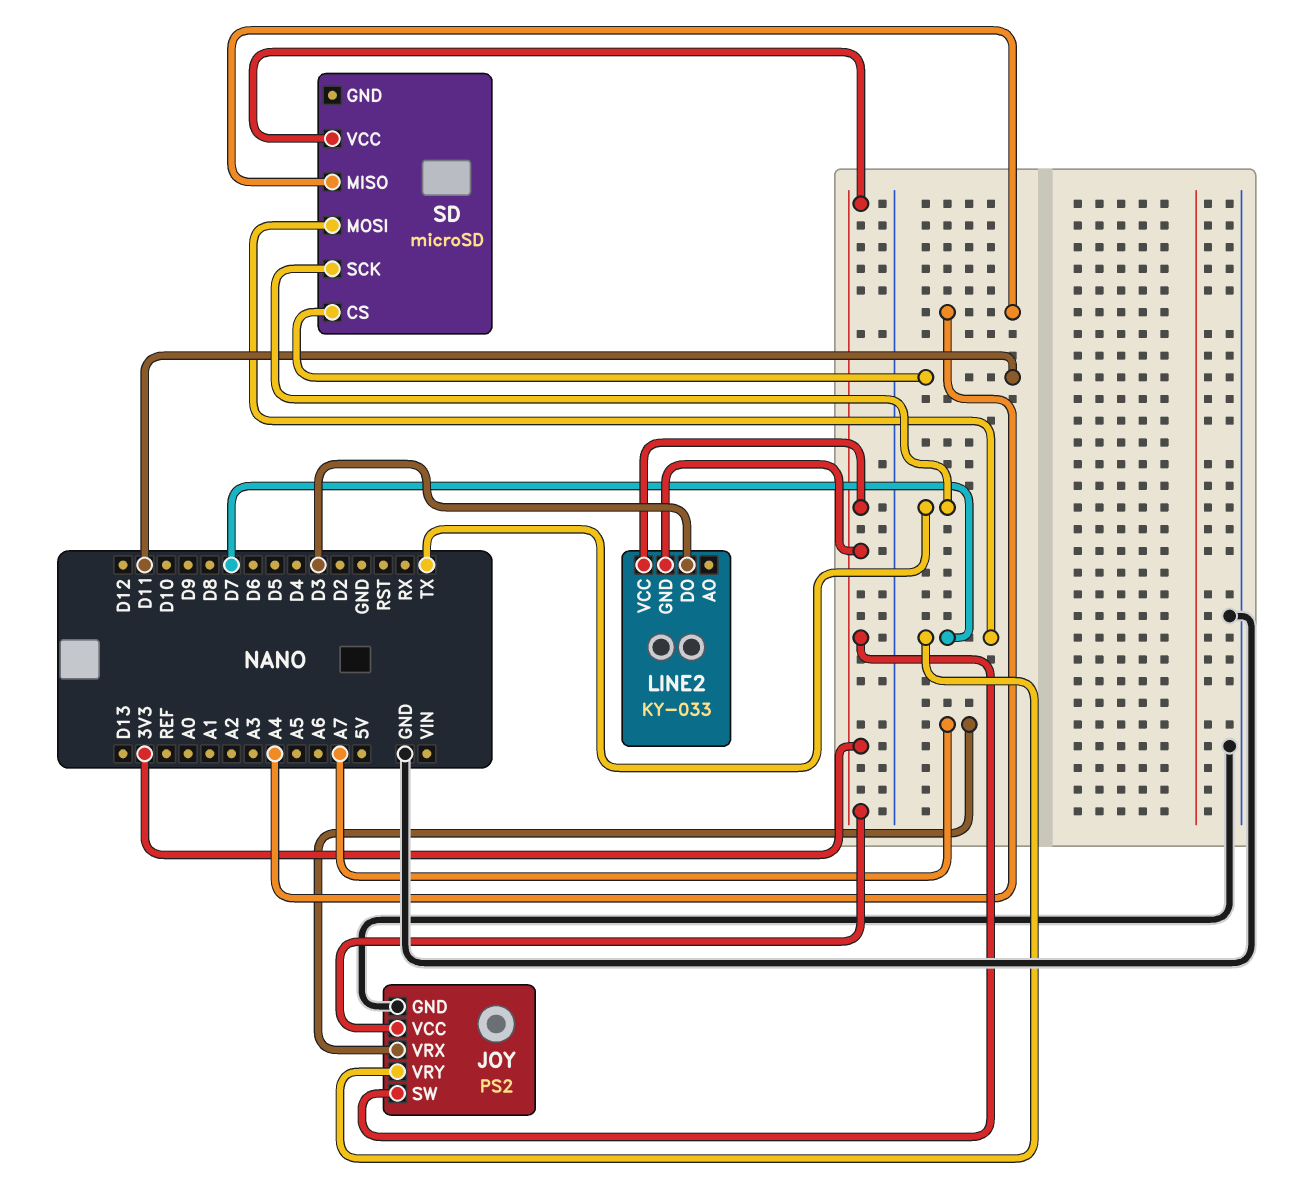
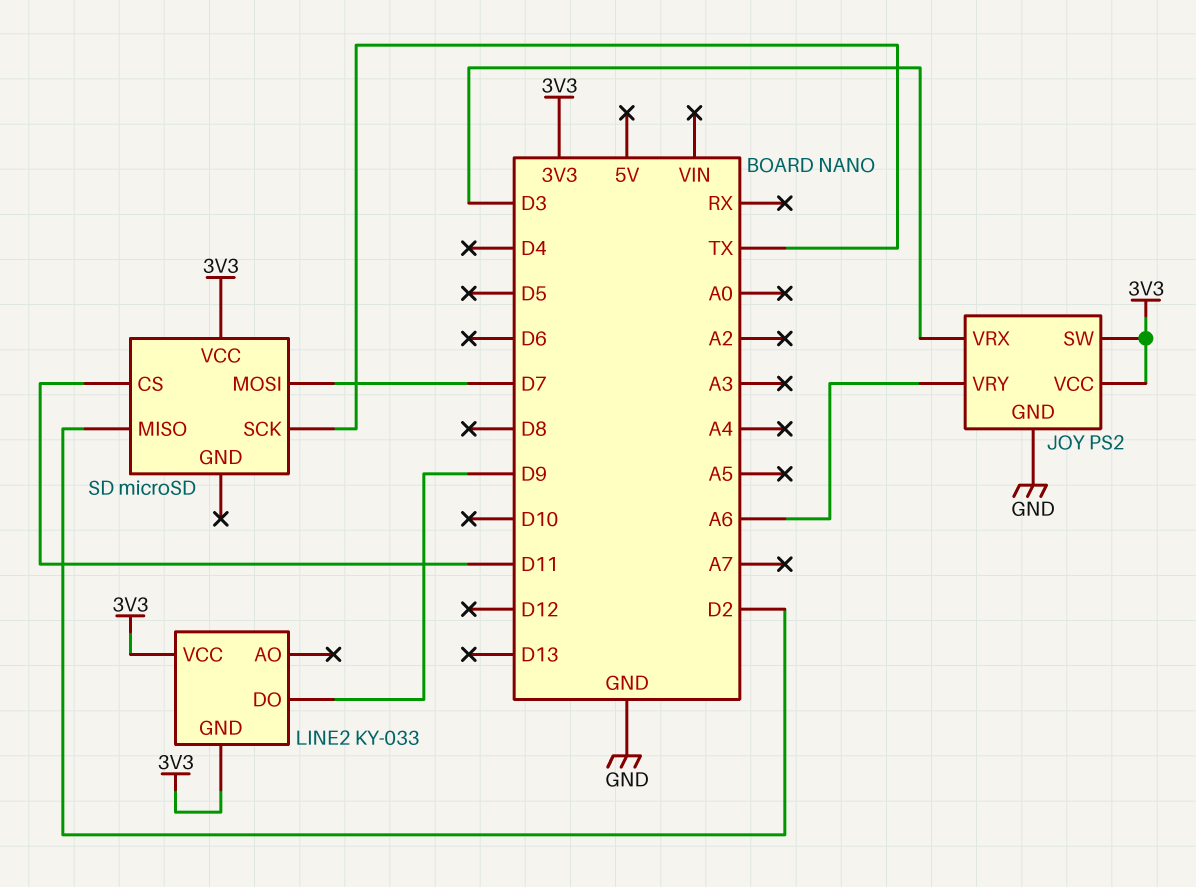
JOY pin VRX: A7 -> D3
JOY pin VRY: D7 -> A6
LINE2 pin DO: D3 -> D9
SD pin MISO: A4 -> D2

